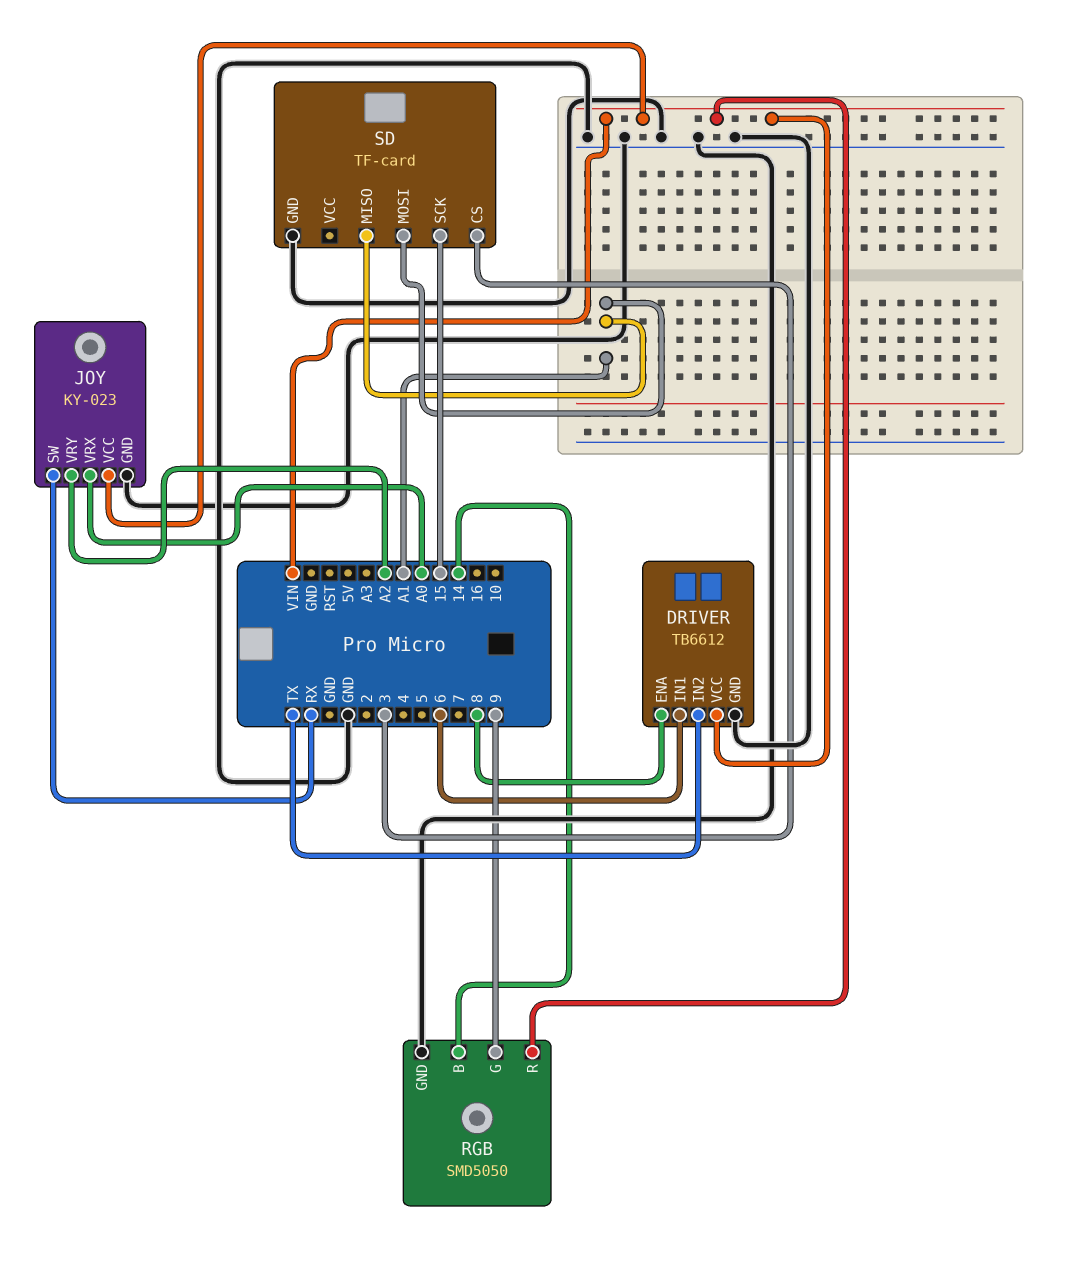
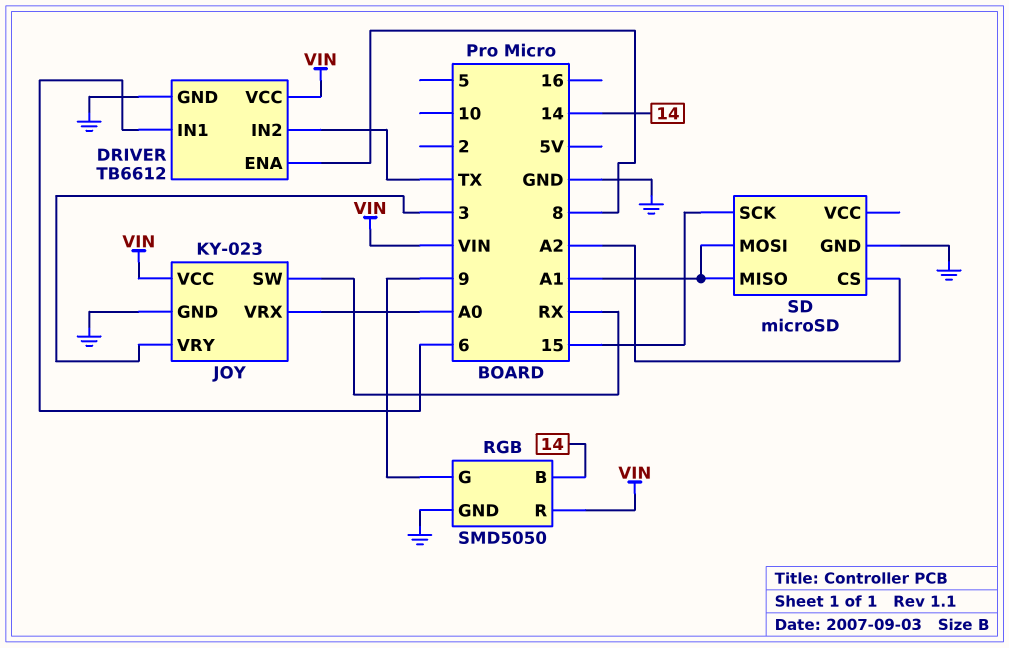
JOY pin VRY: A2 -> 3
SD: TF-card -> microSD
SD pin CS: 3 -> A2

